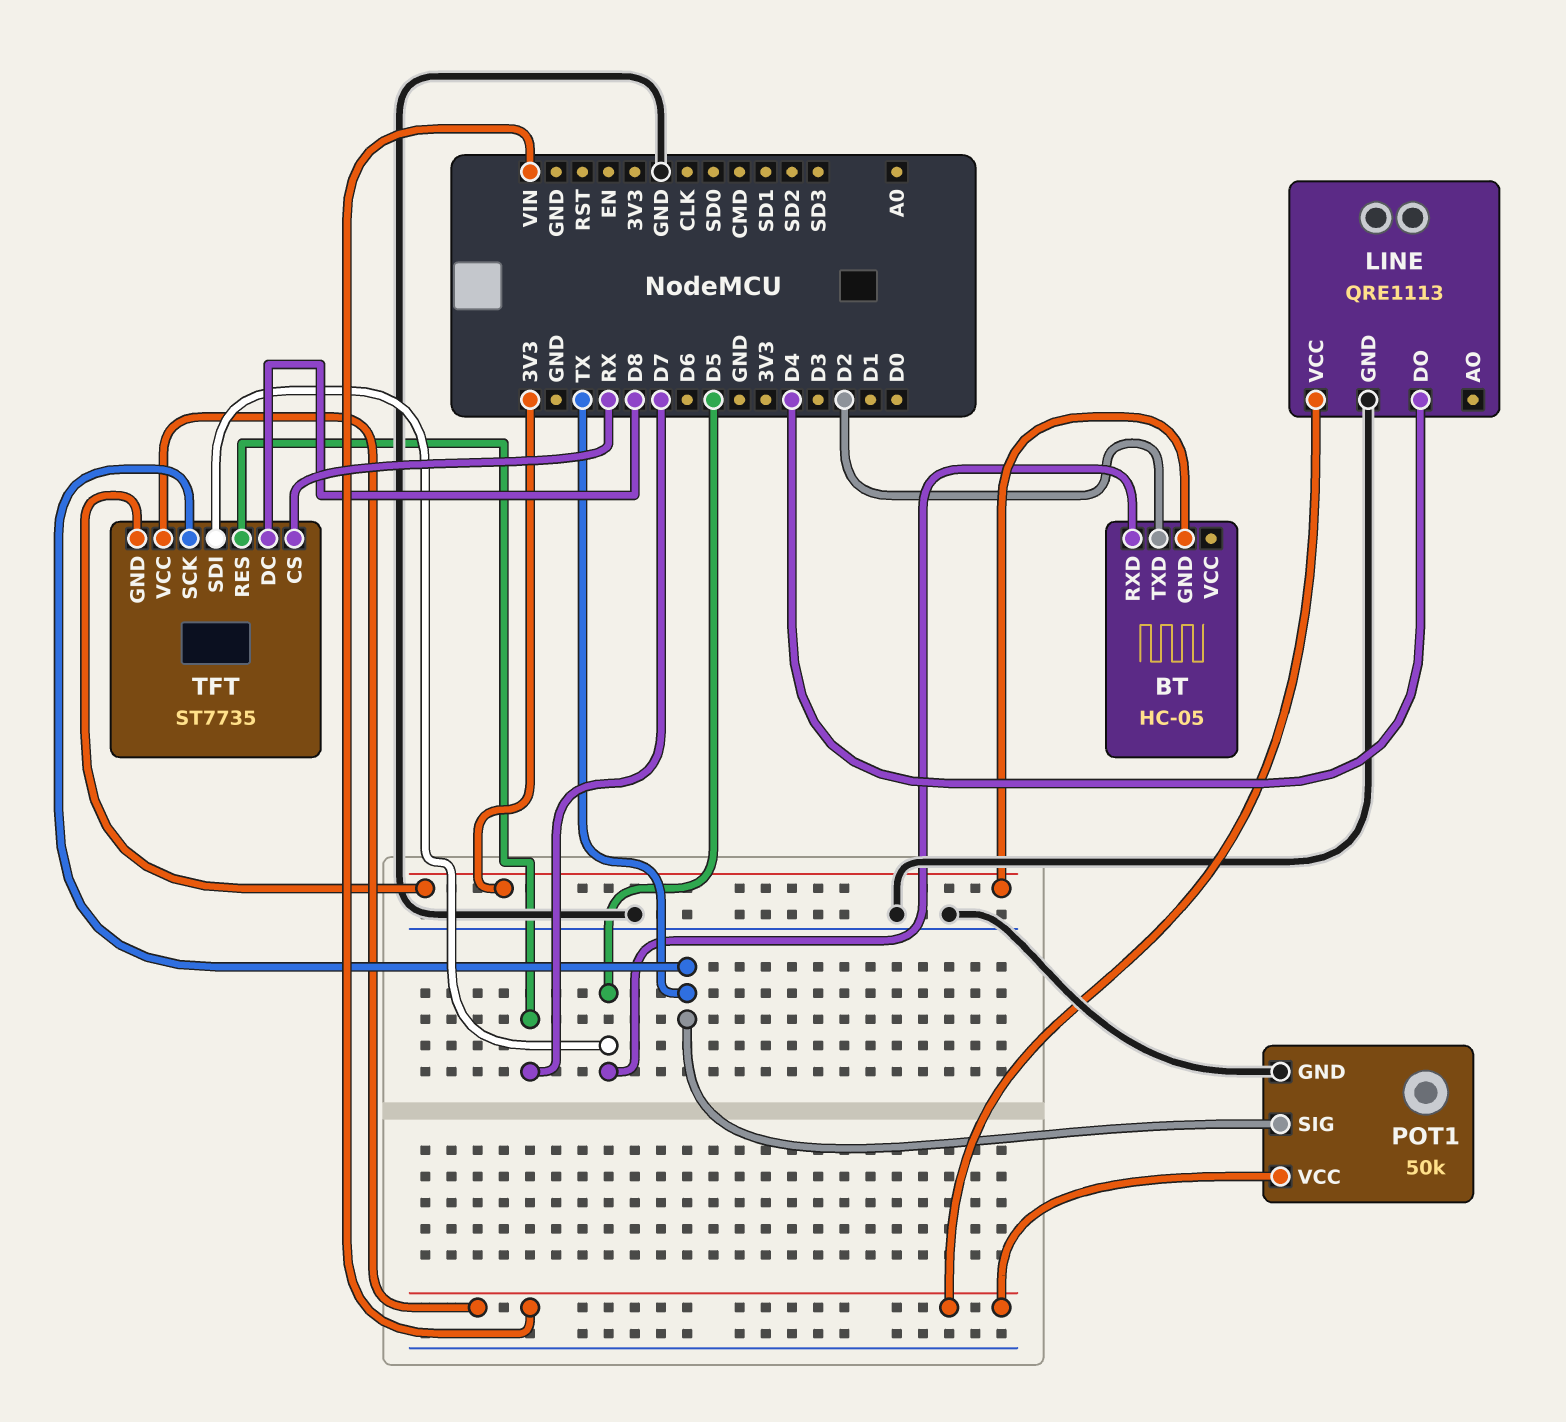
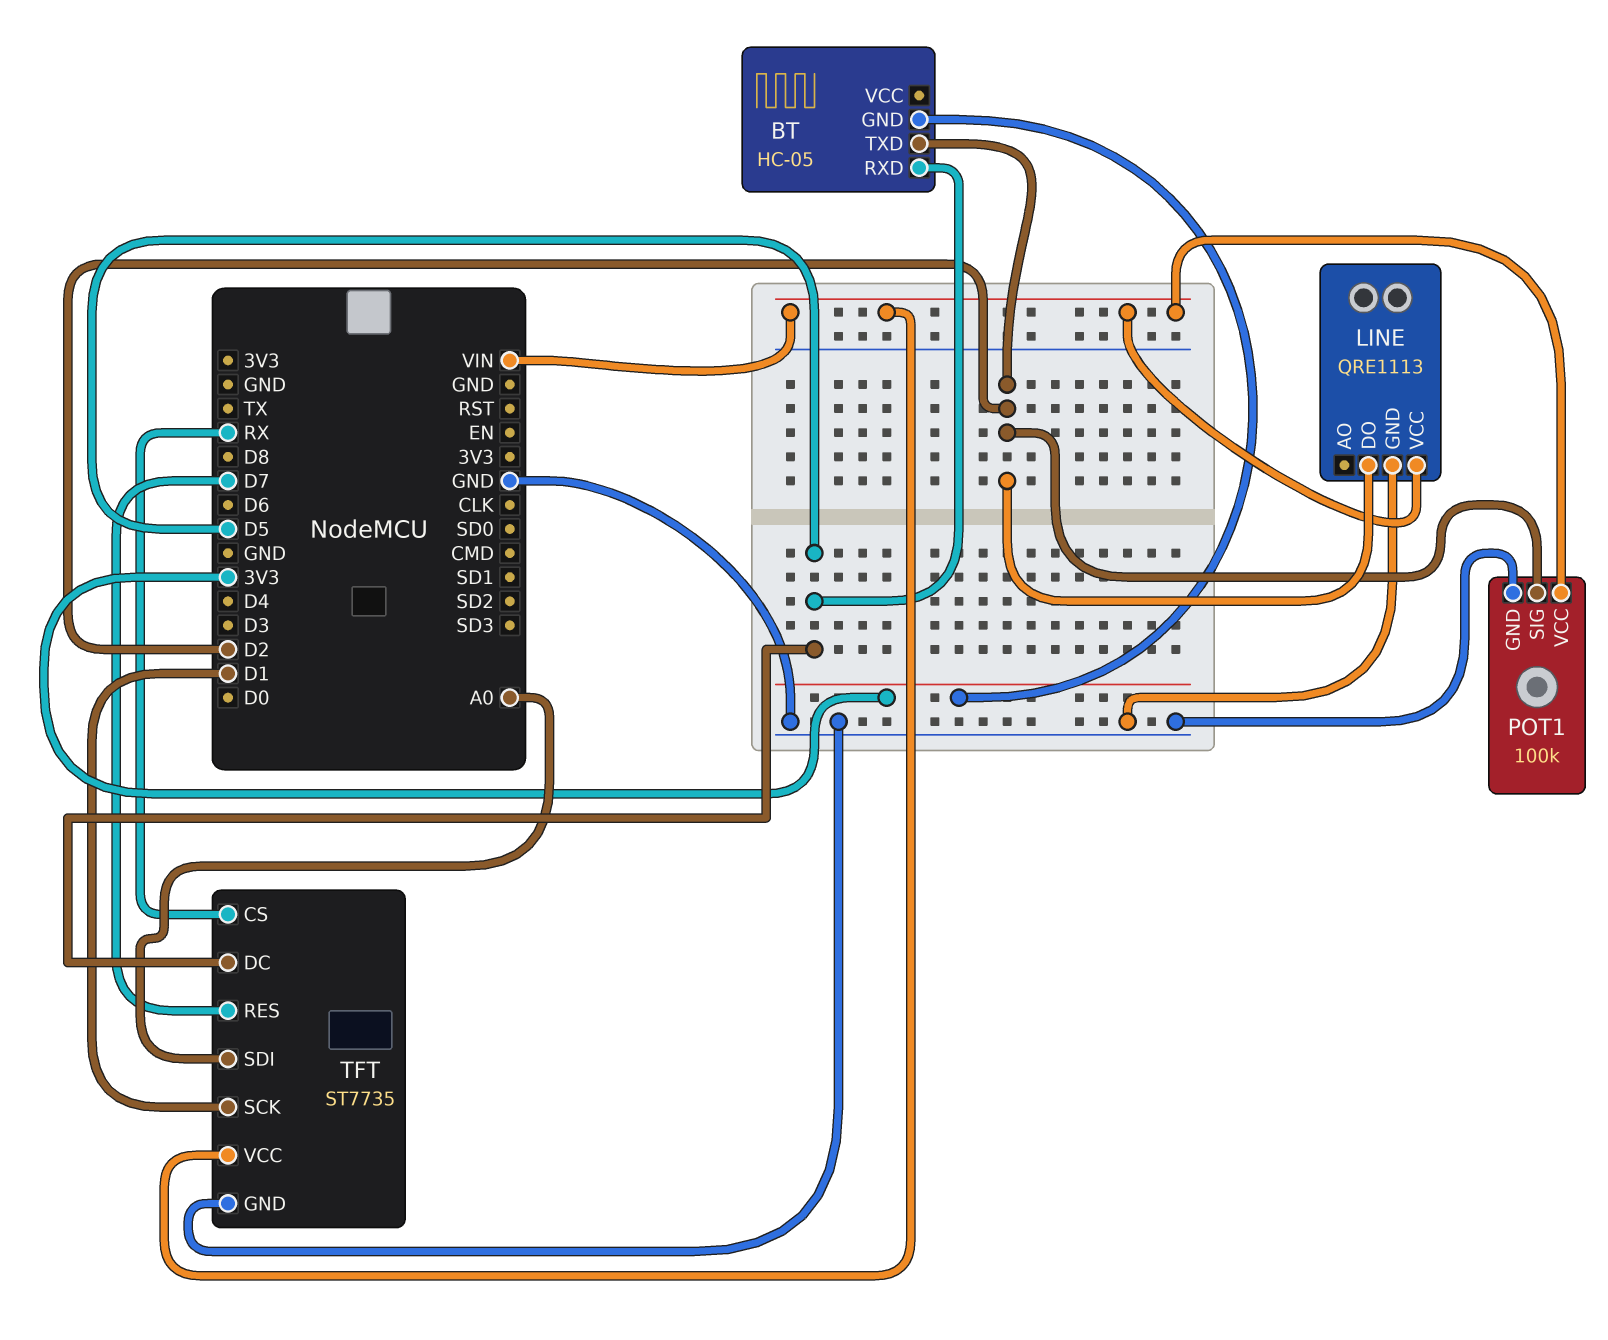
LINE pin DO: D4 -> D2
POT1: 50k -> 100k
POT1 pin SIG: TX -> D2
TFT pin DC: D8 -> D5
TFT pin GND: 3V3 -> GND
TFT pin SCK: TX -> D1
TFT pin SDI: D5 -> A0

